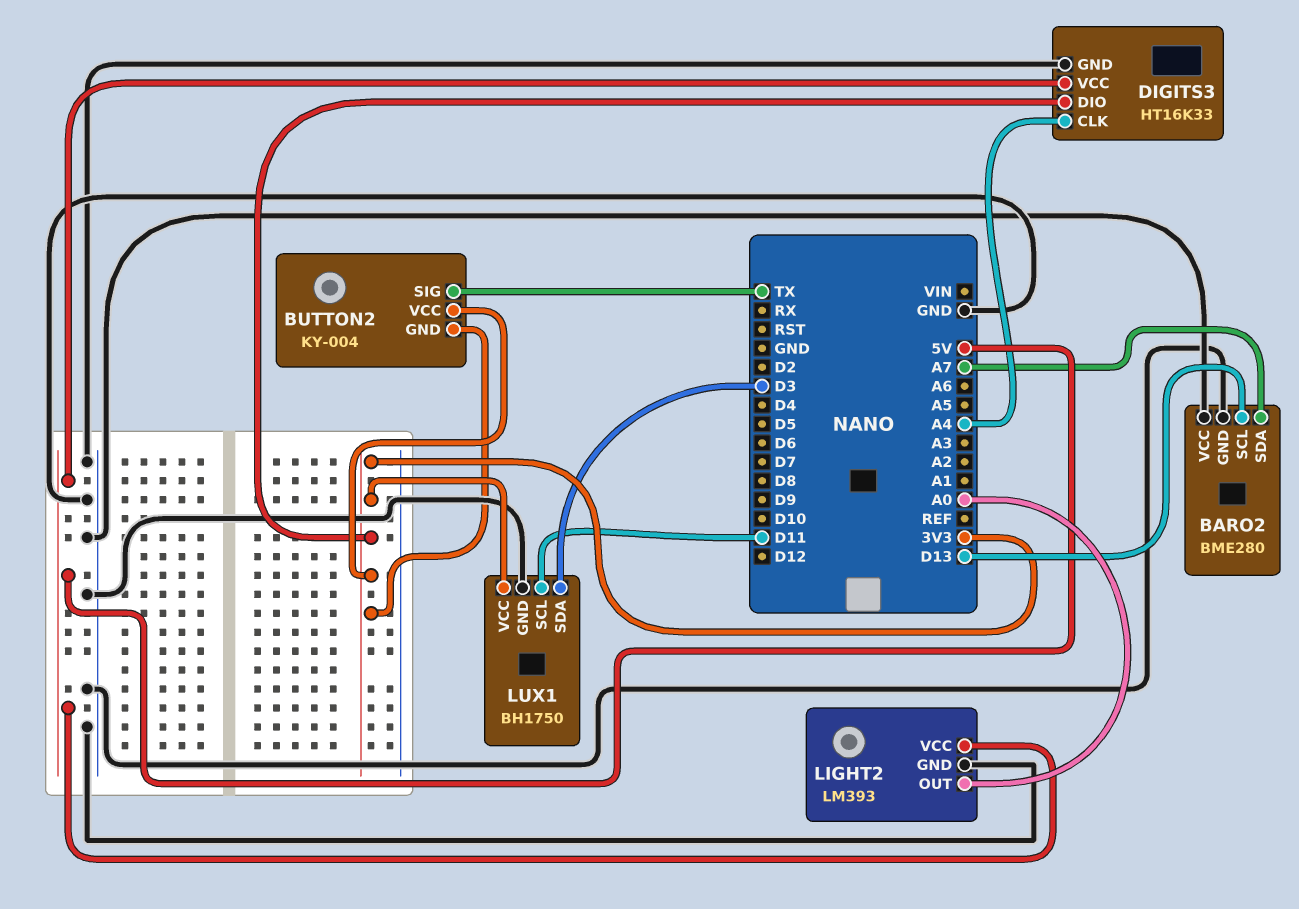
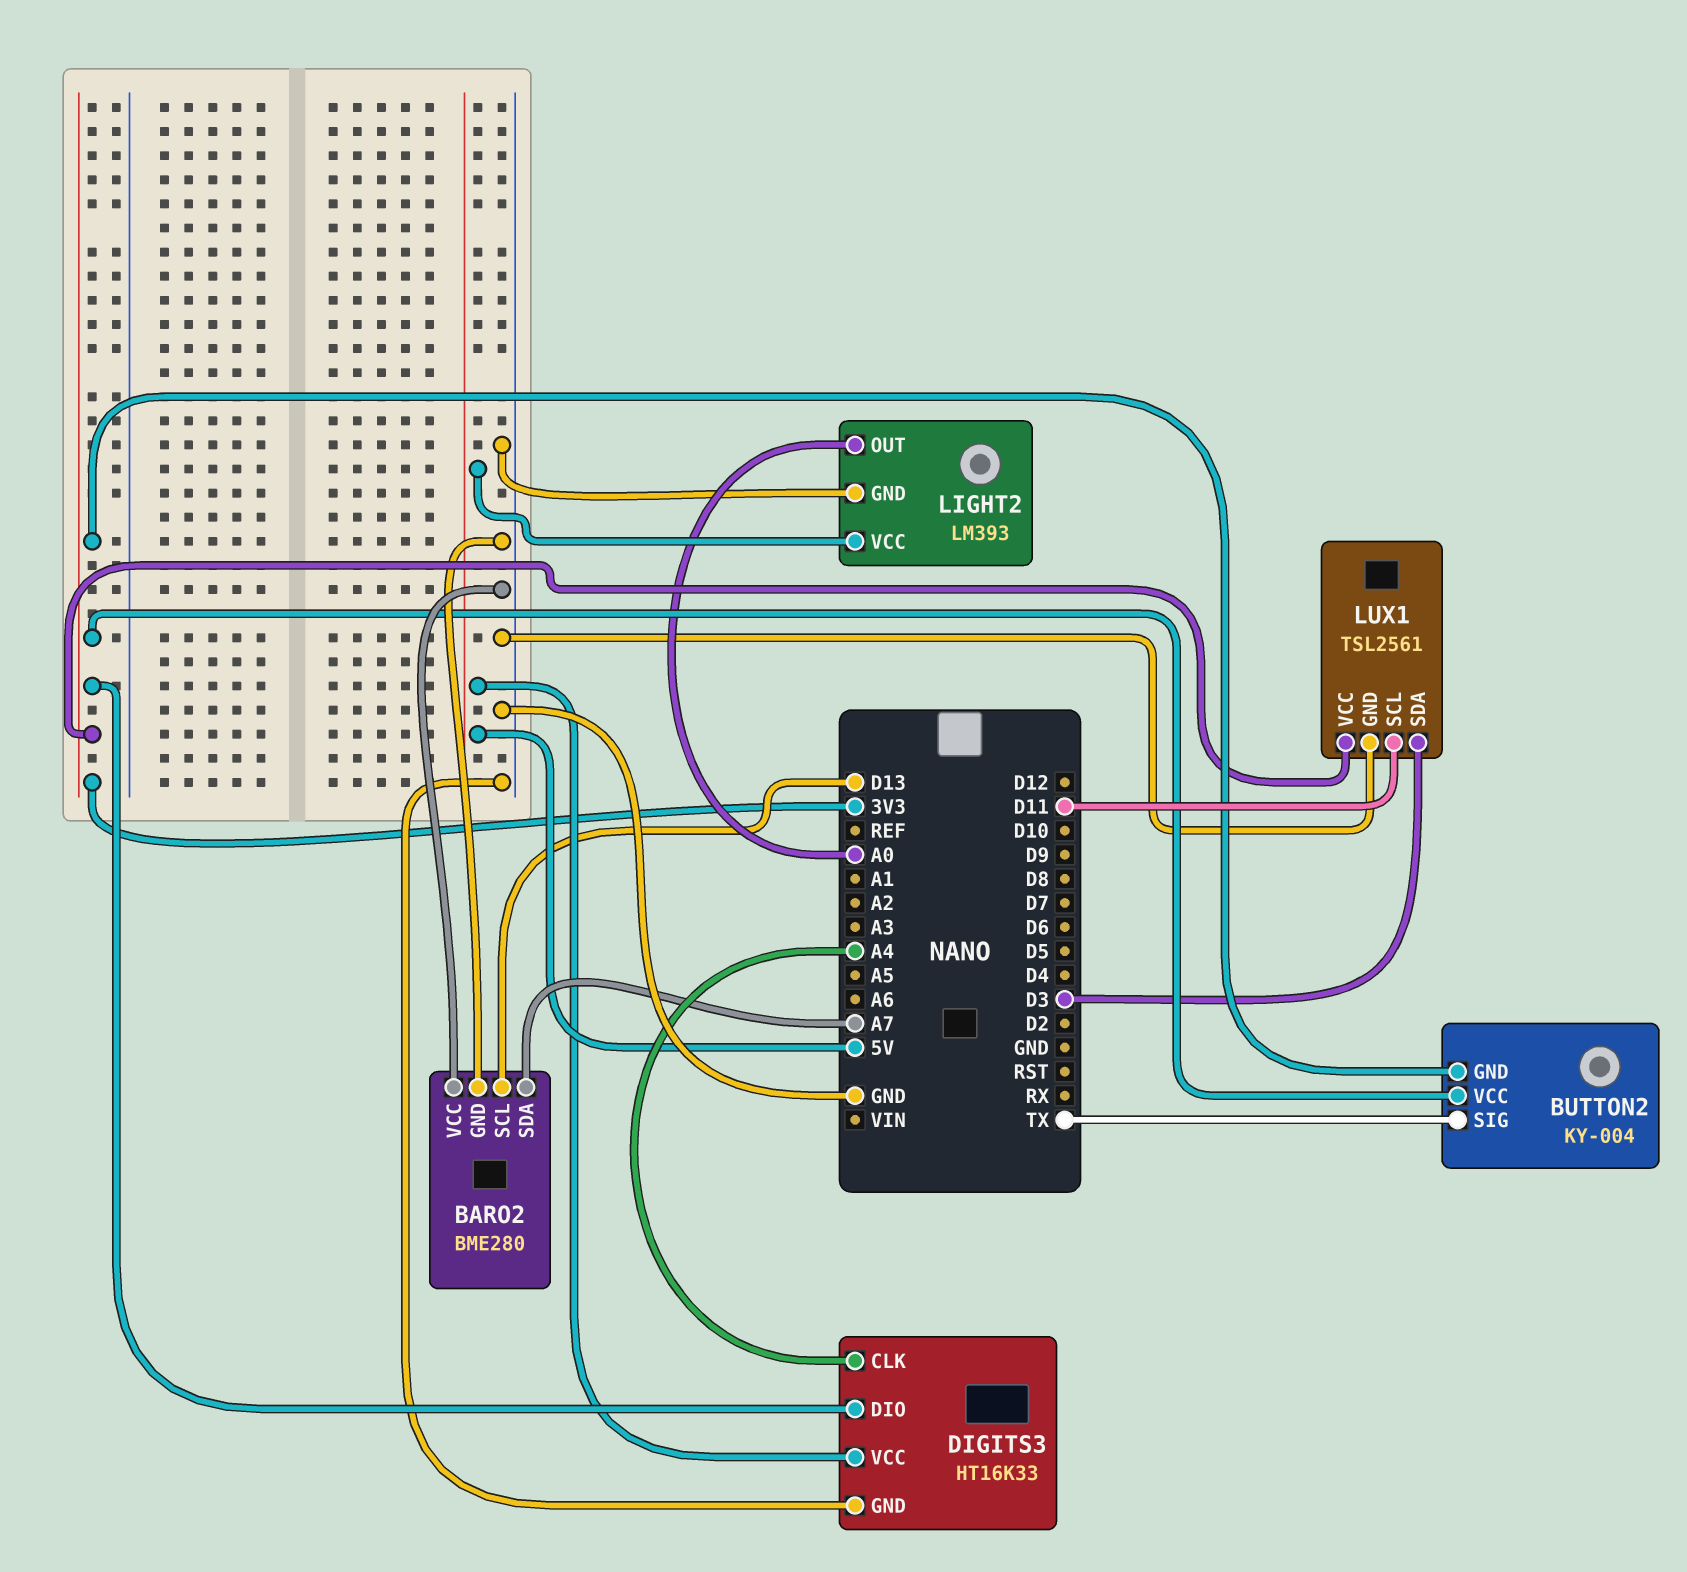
LUX1: BH1750 -> TSL2561

